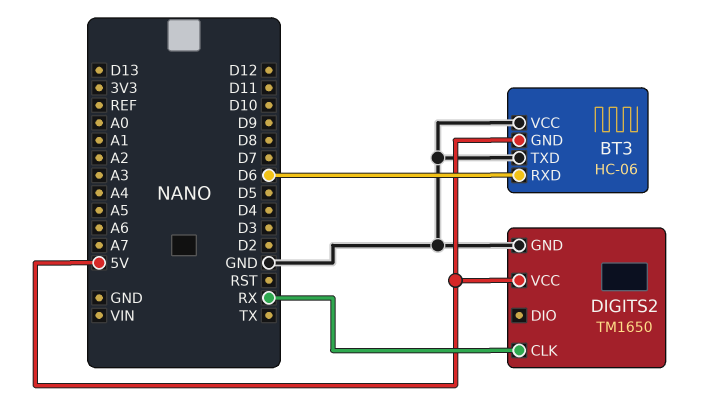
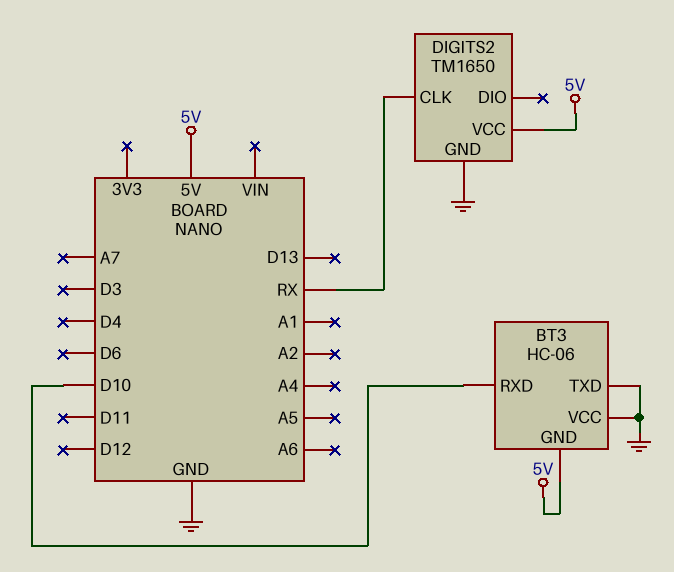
BT3 pin RXD: D6 -> D10

